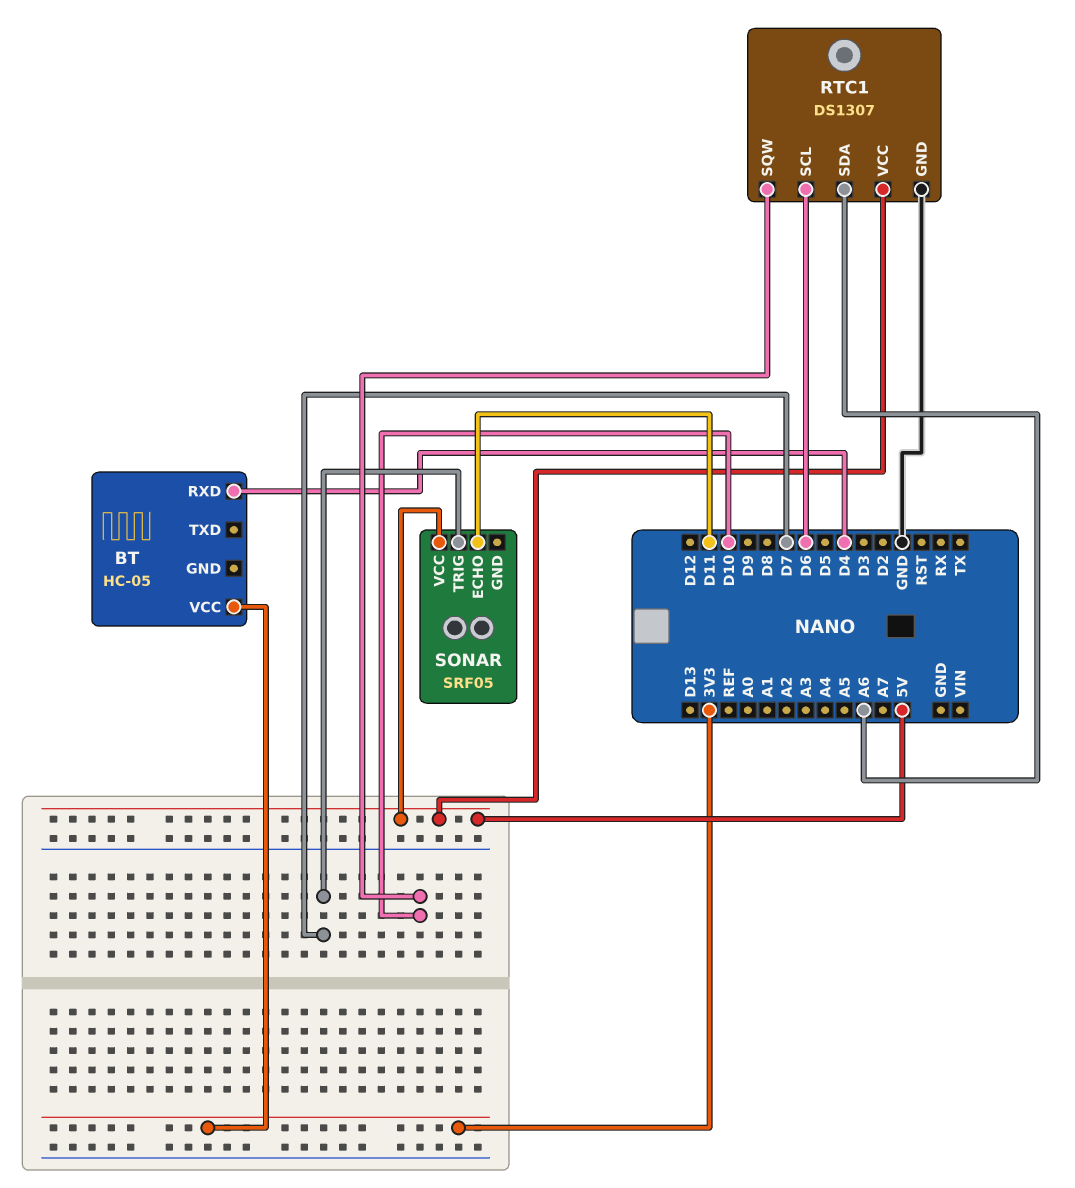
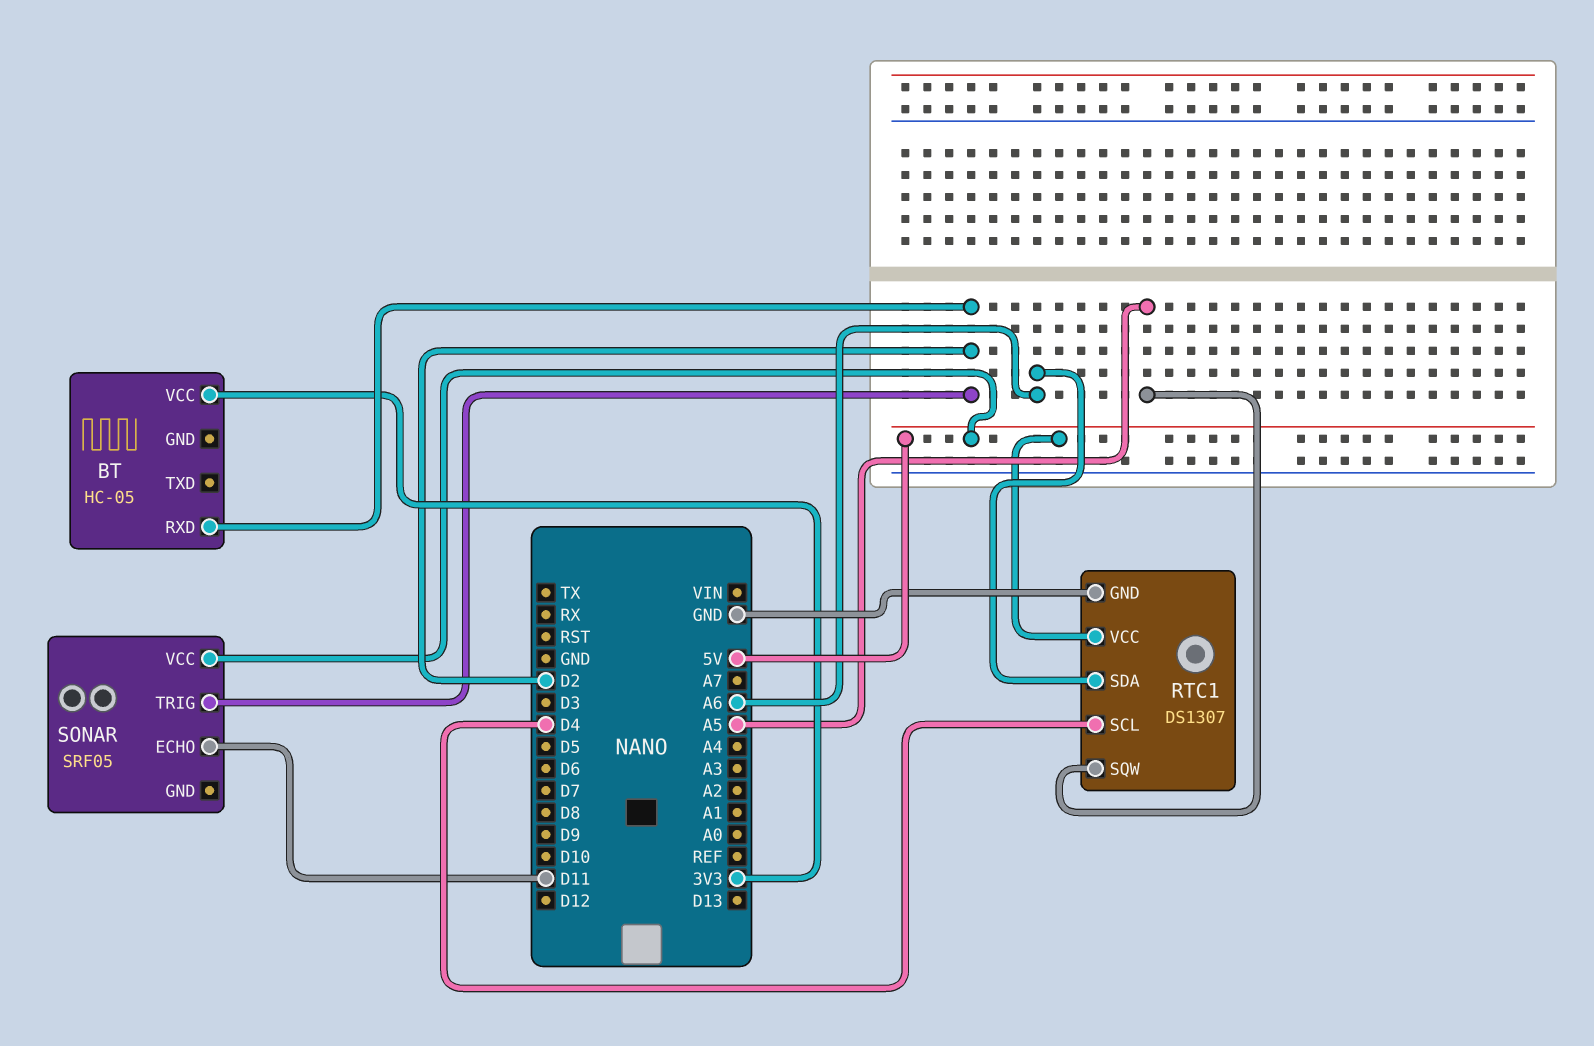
BT pin RXD: D4 -> D2
RTC1 pin SCL: D6 -> D4
RTC1 pin SQW: D10 -> A5
SONAR pin TRIG: D7 -> D2

